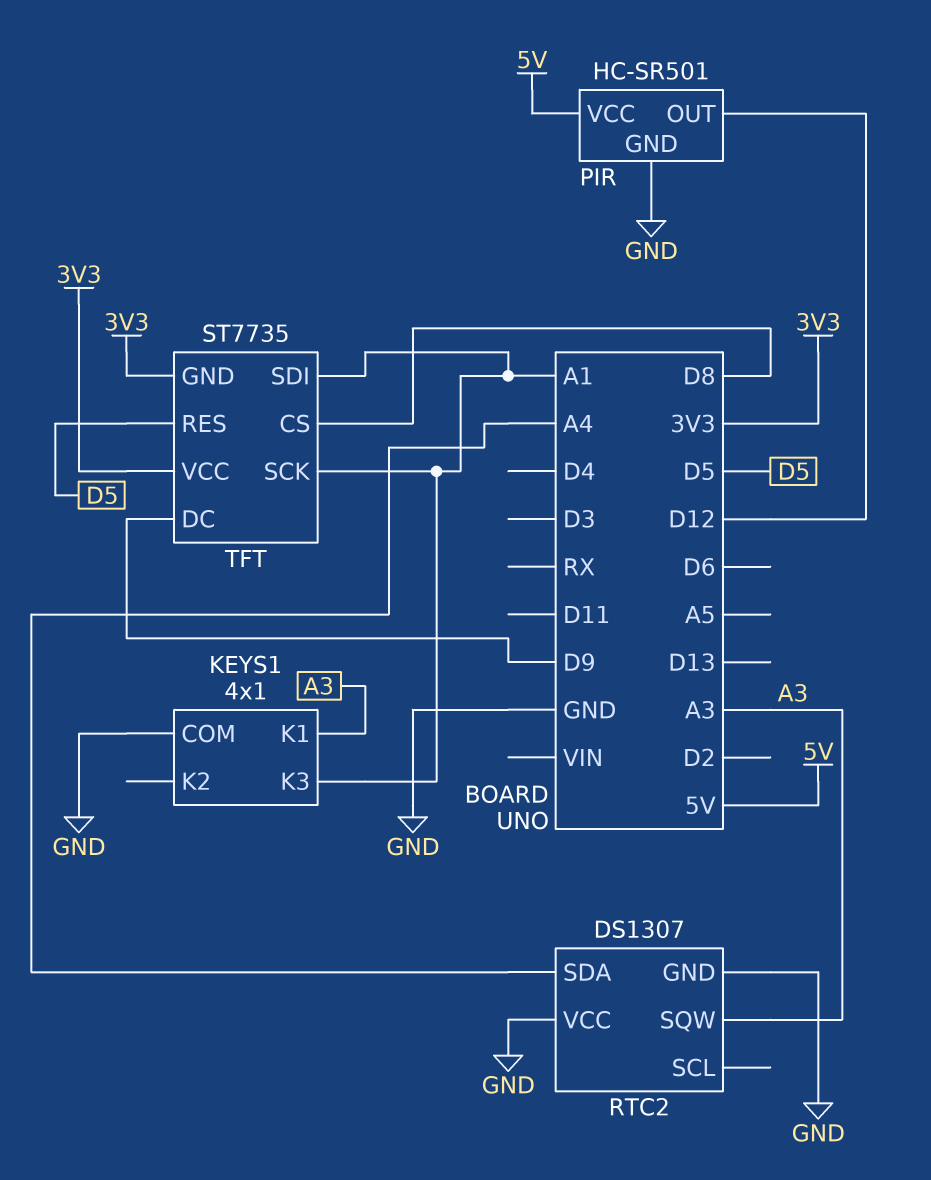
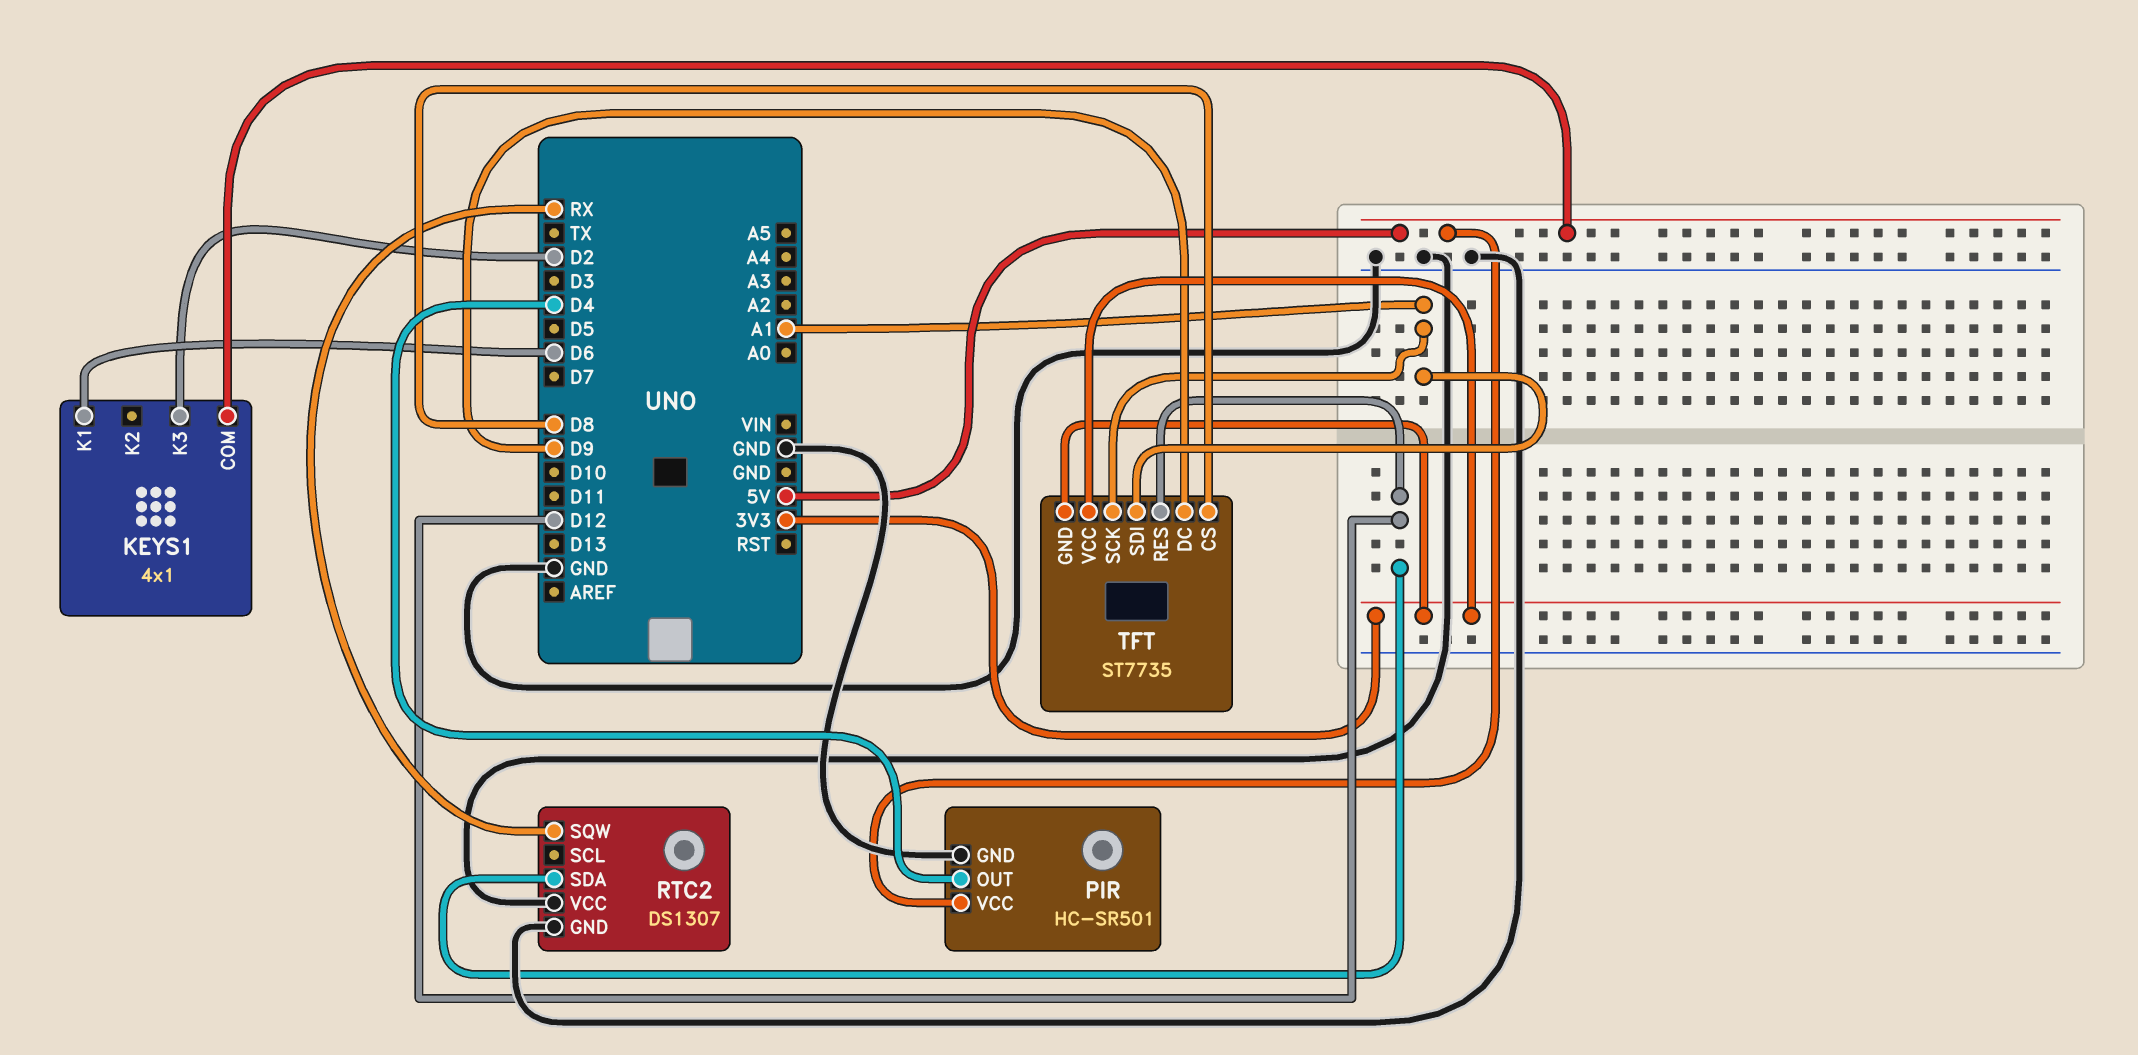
KEYS1 pin COM: GND -> 5V
KEYS1 pin K1: A3 -> D6
KEYS1 pin K3: A1 -> D2
PIR pin OUT: D12 -> D4
RTC2 pin SDA: A4 -> D12
RTC2 pin SQW: A3 -> RX
TFT pin RES: D5 -> D12

